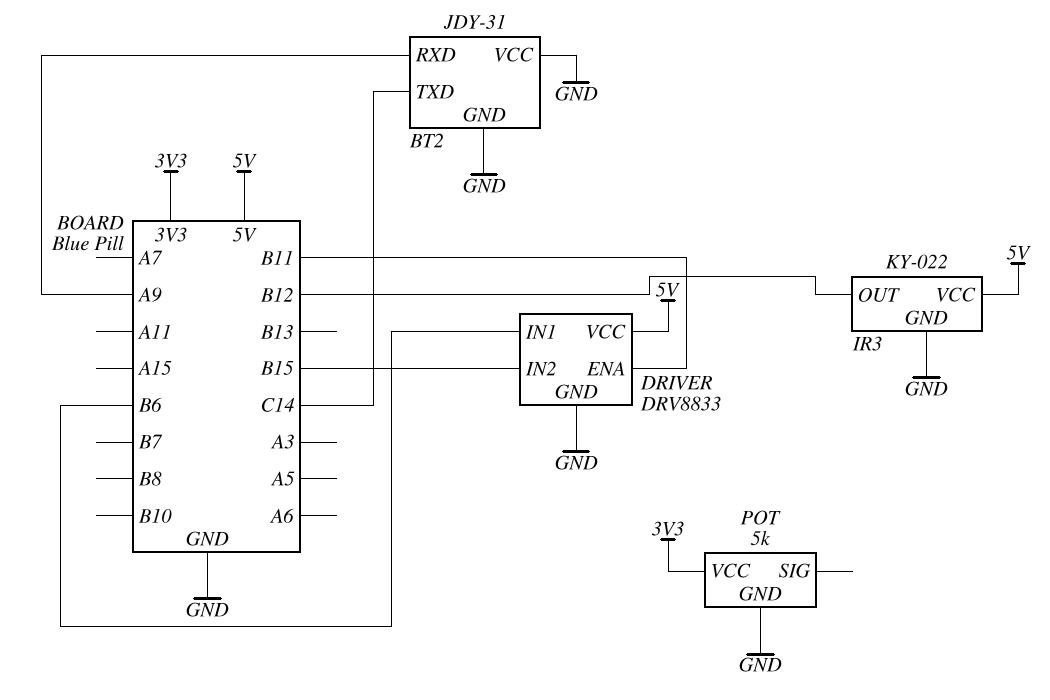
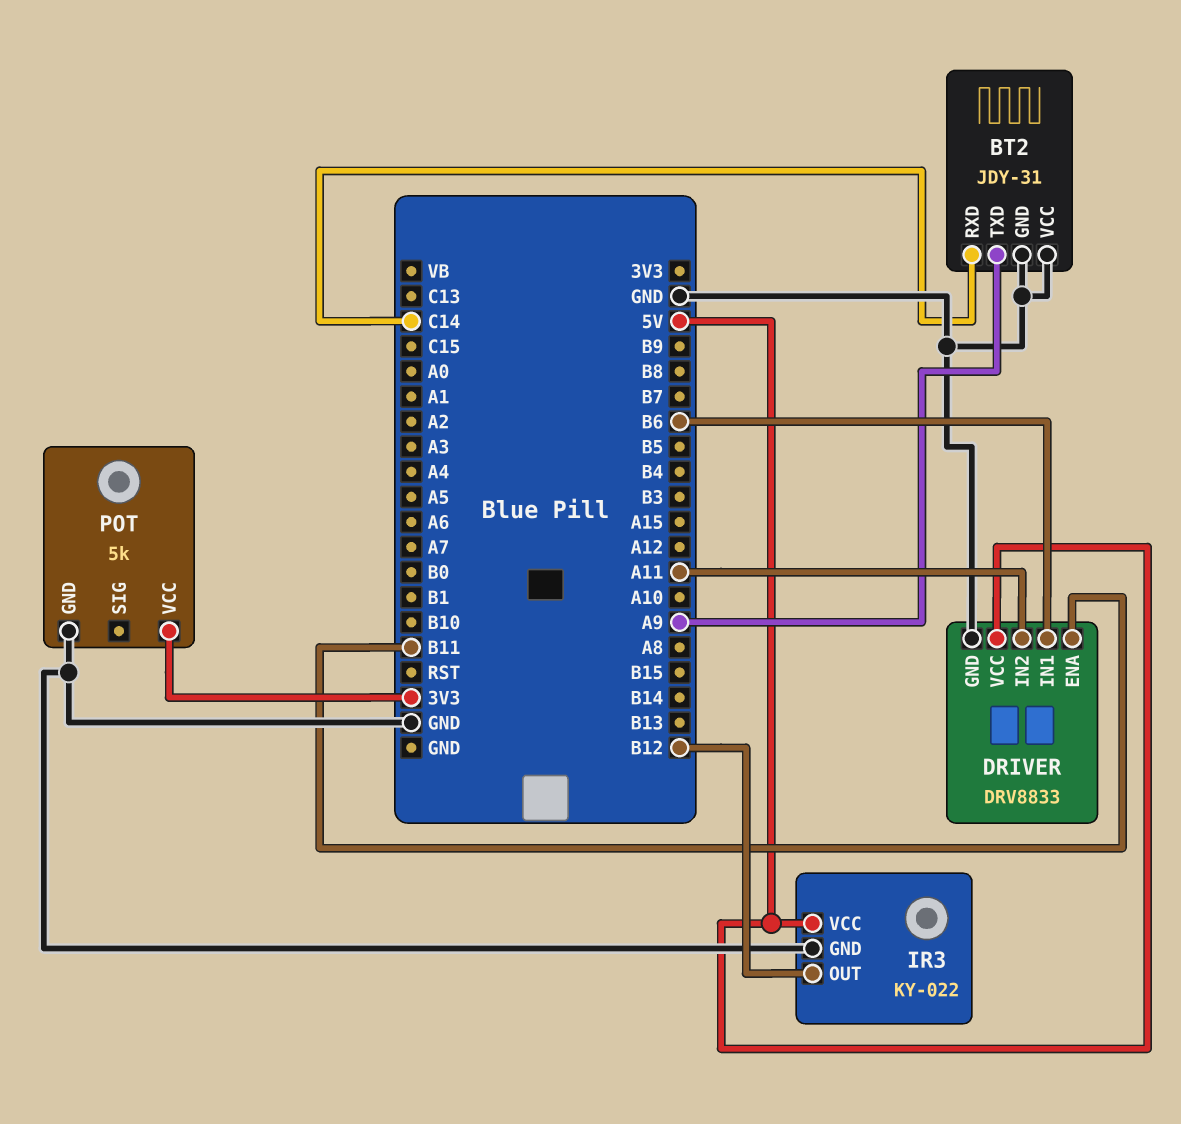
BT2 pin RXD: A9 -> C14
BT2 pin TXD: C14 -> A9
DRIVER pin IN2: B15 -> A11

